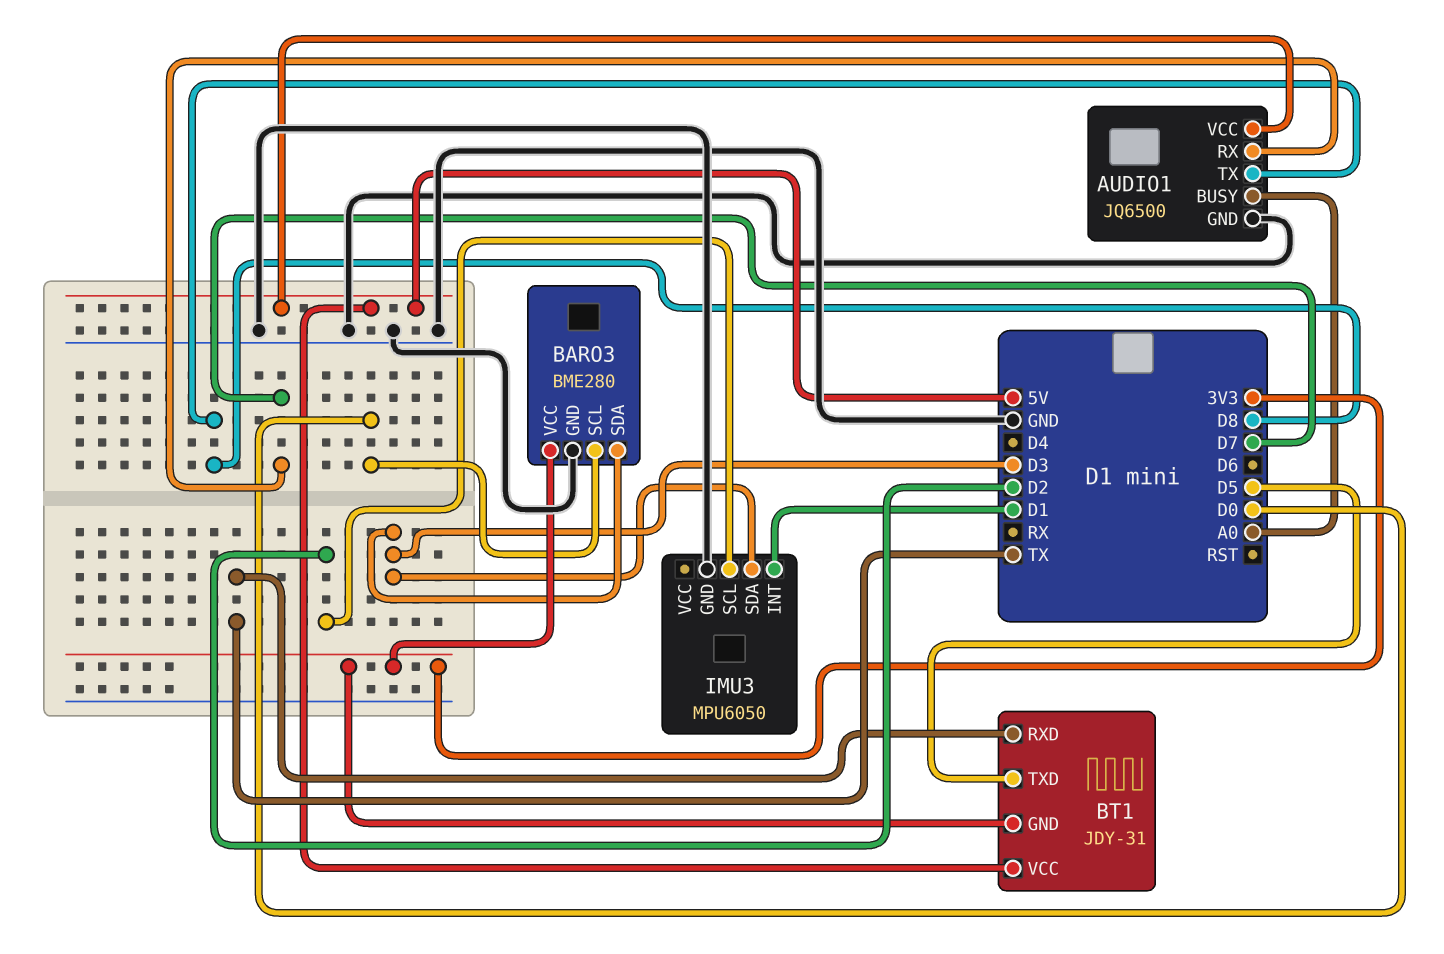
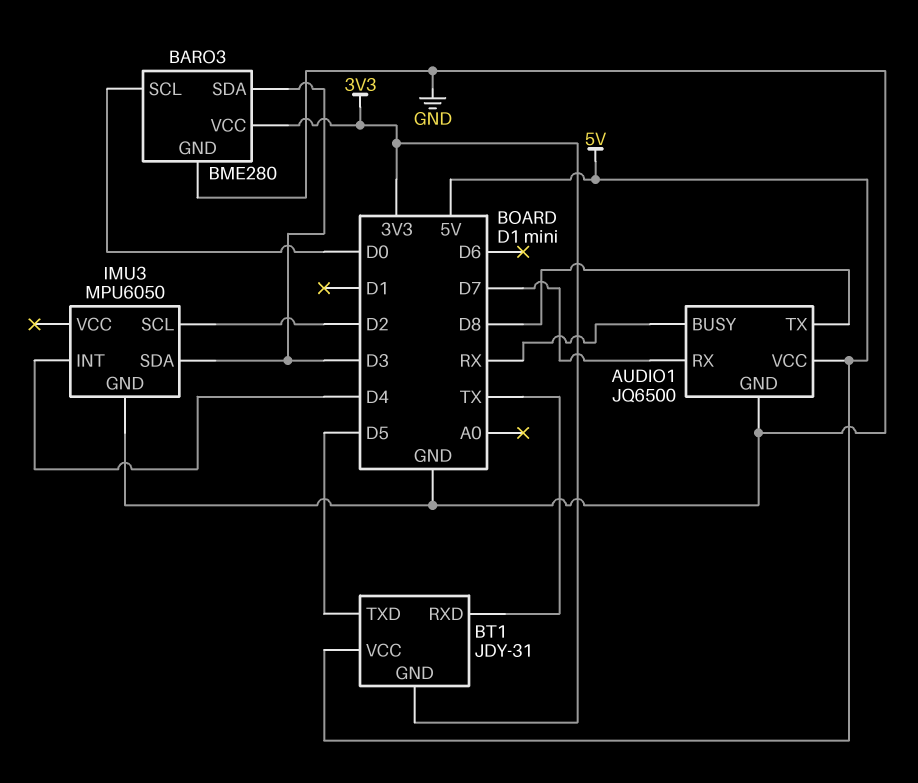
AUDIO1 pin BUSY: A0 -> RX
IMU3 pin INT: D1 -> D4

